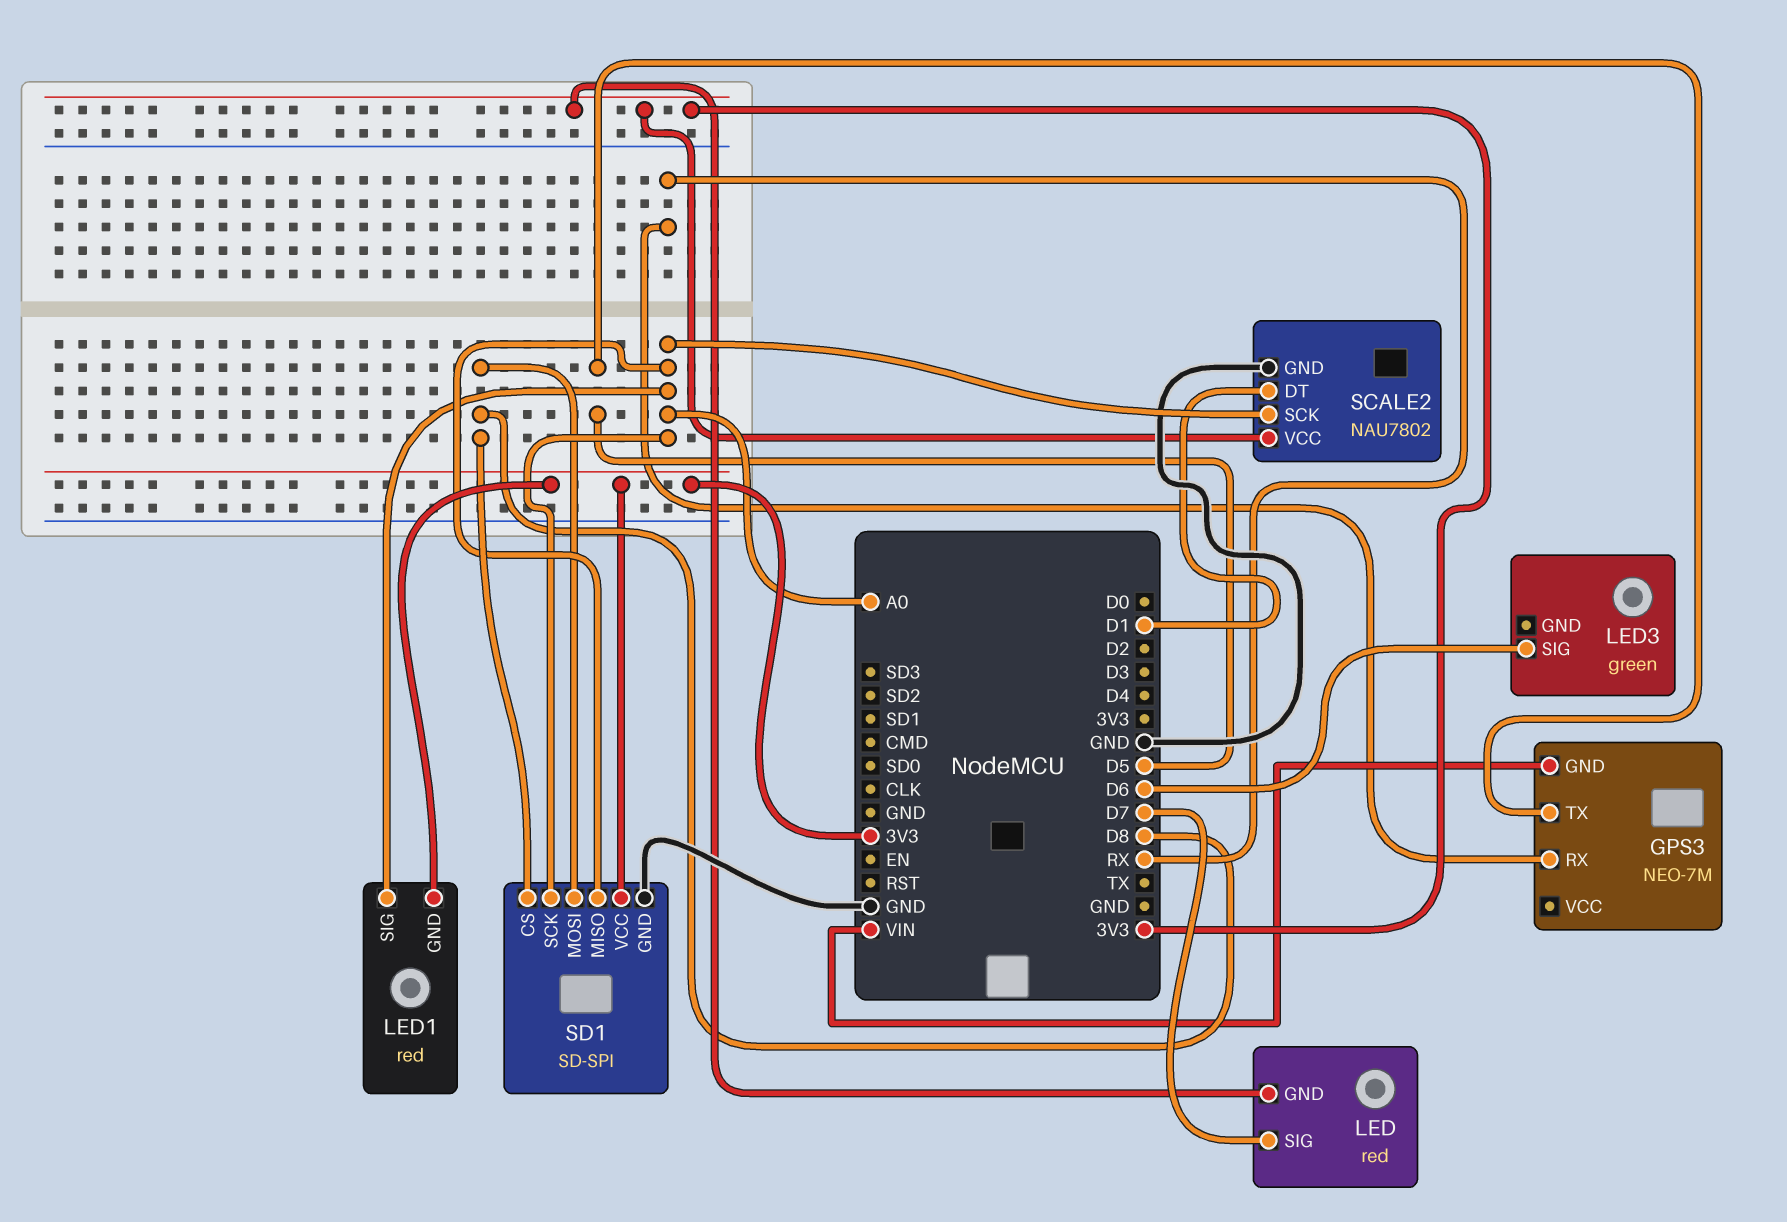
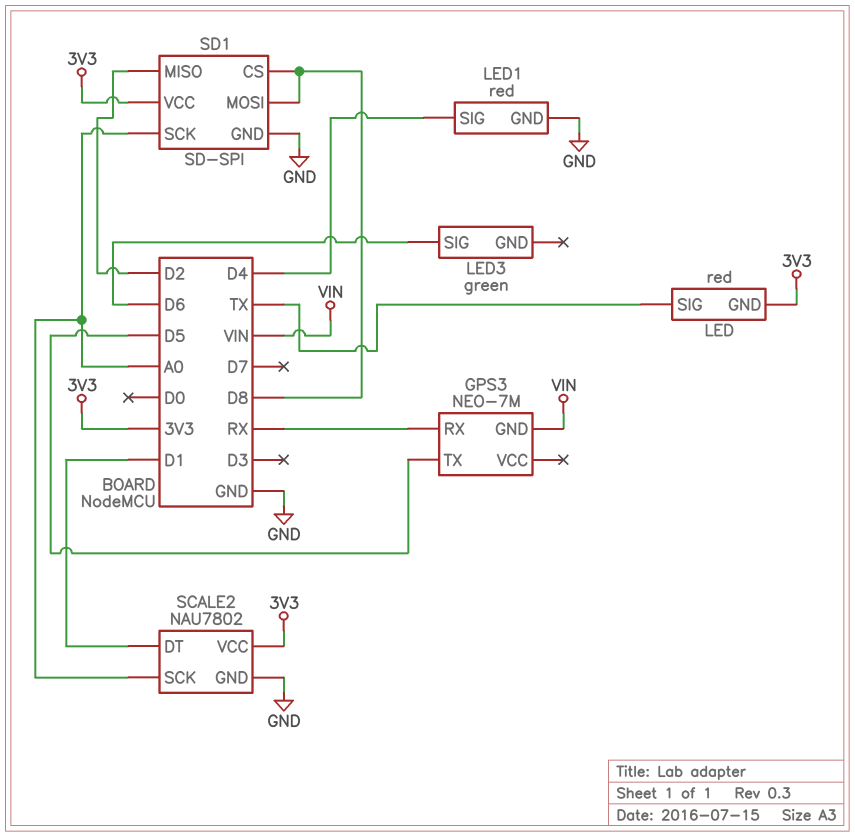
LED pin SIG: D7 -> TX
LED1 pin GND: 3V3 -> GND
LED1 pin SIG: A0 -> D4
SD1 pin MISO: A0 -> D2

